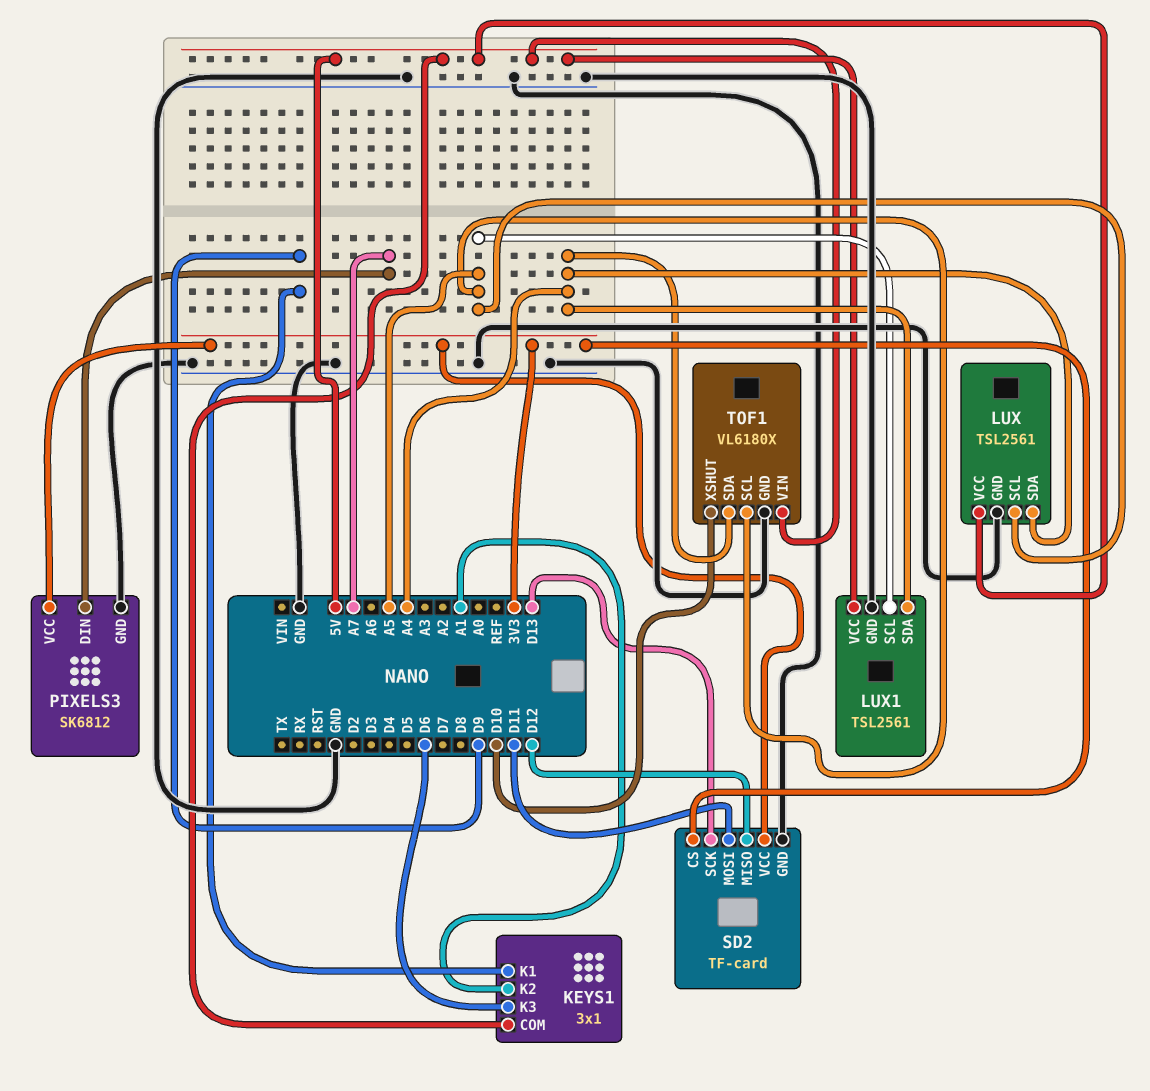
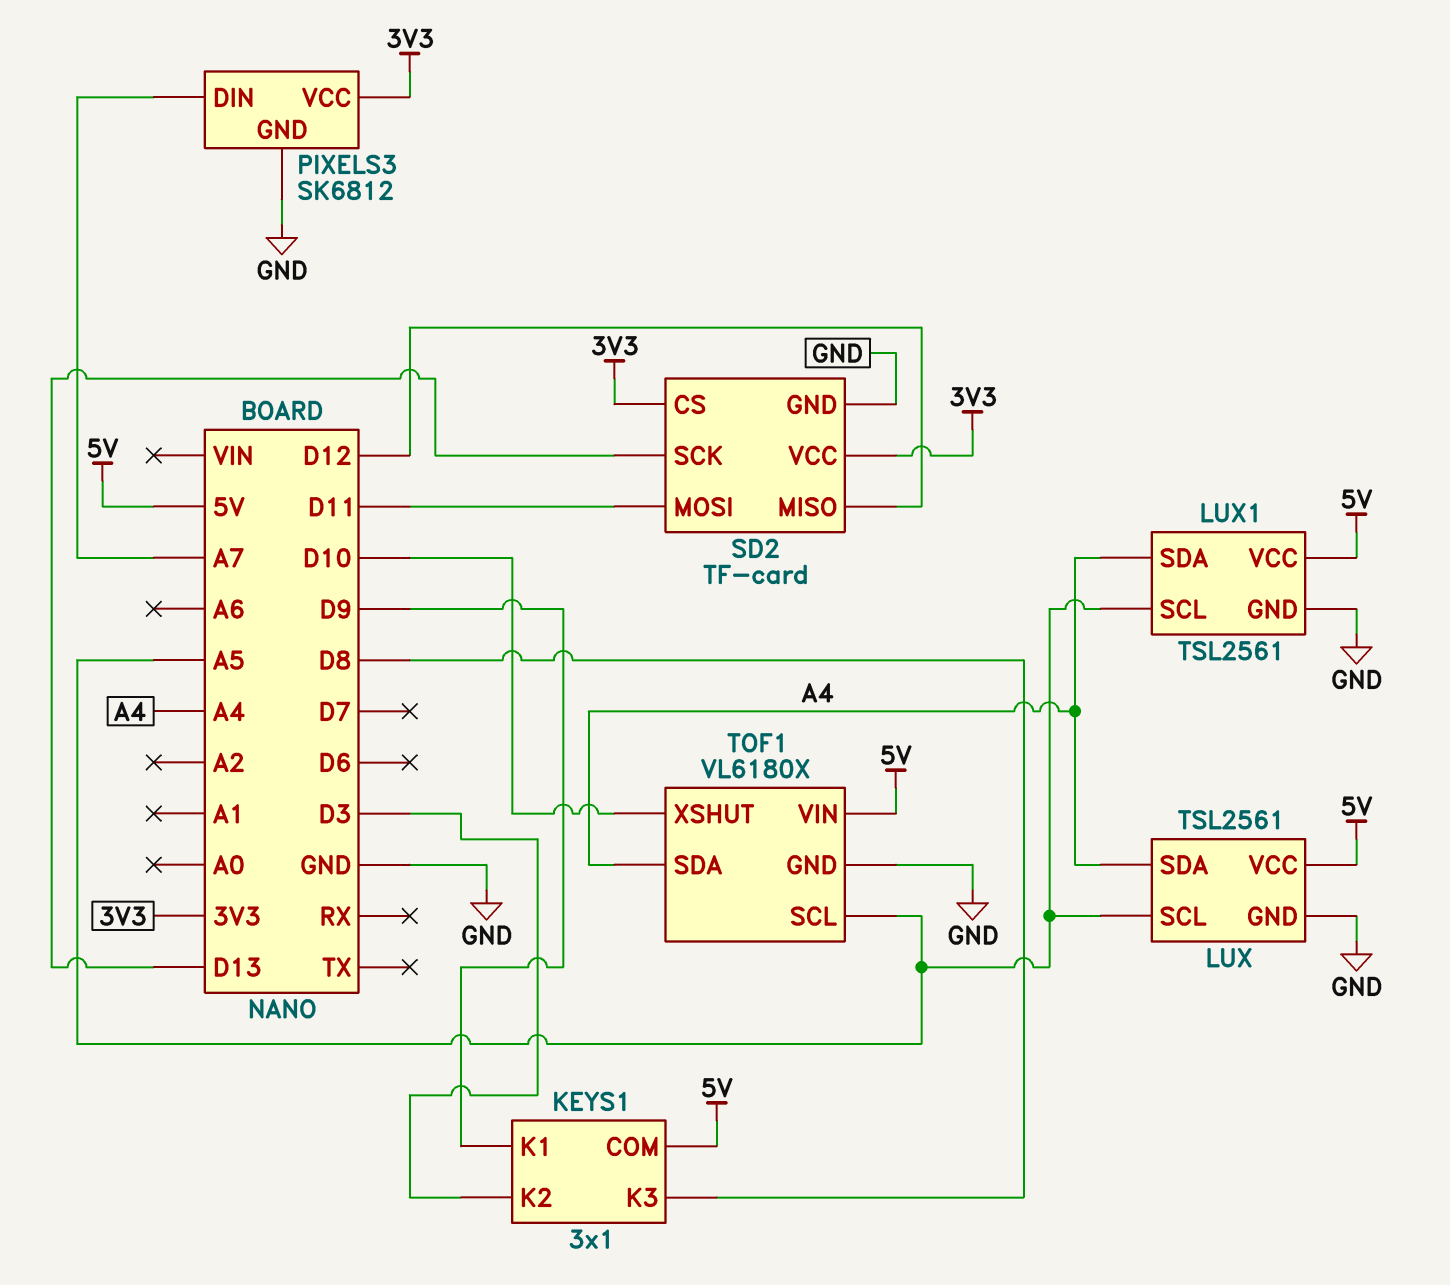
KEYS1 pin K2: A1 -> D3
KEYS1 pin K3: D6 -> D8

